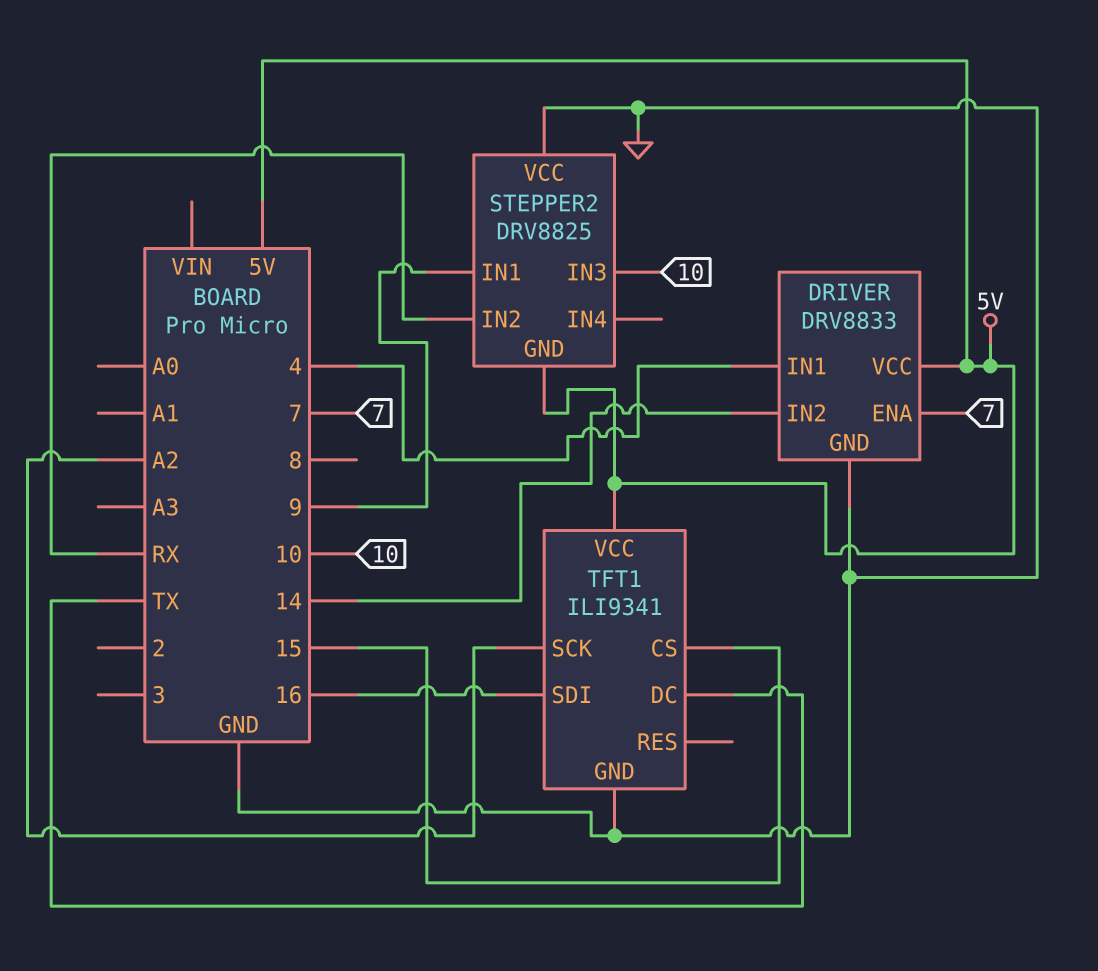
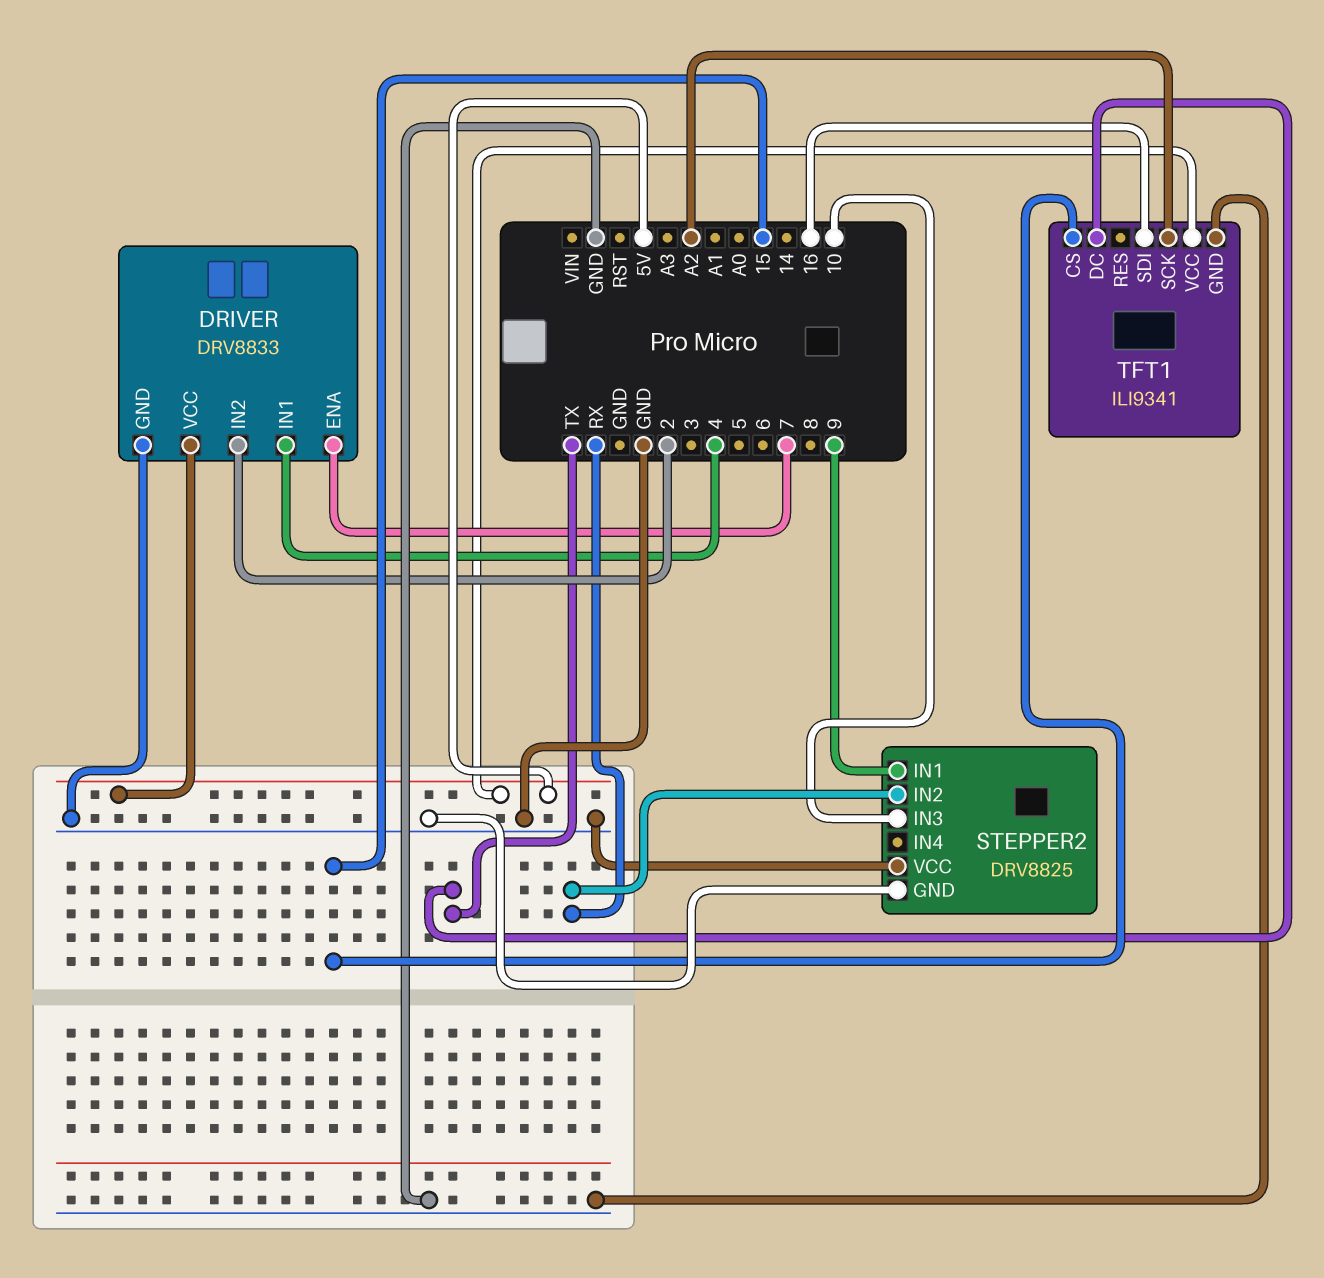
DRIVER pin IN2: 14 -> 2
STEPPER2 pin GND: 5V -> GND

